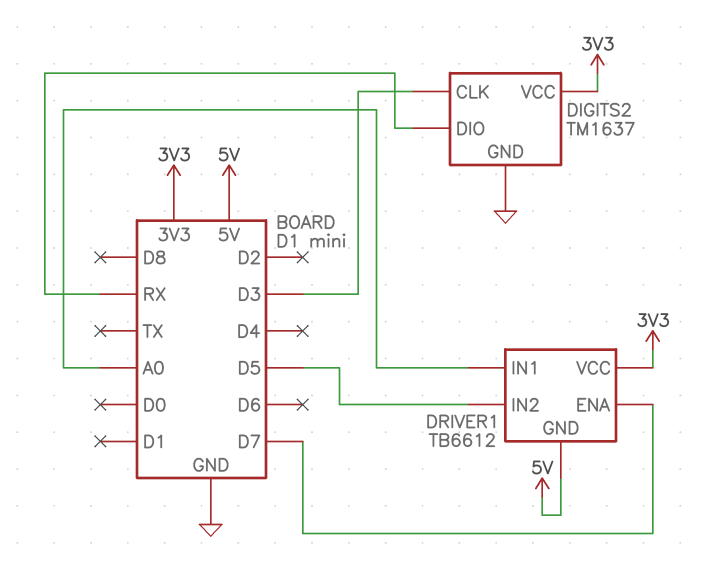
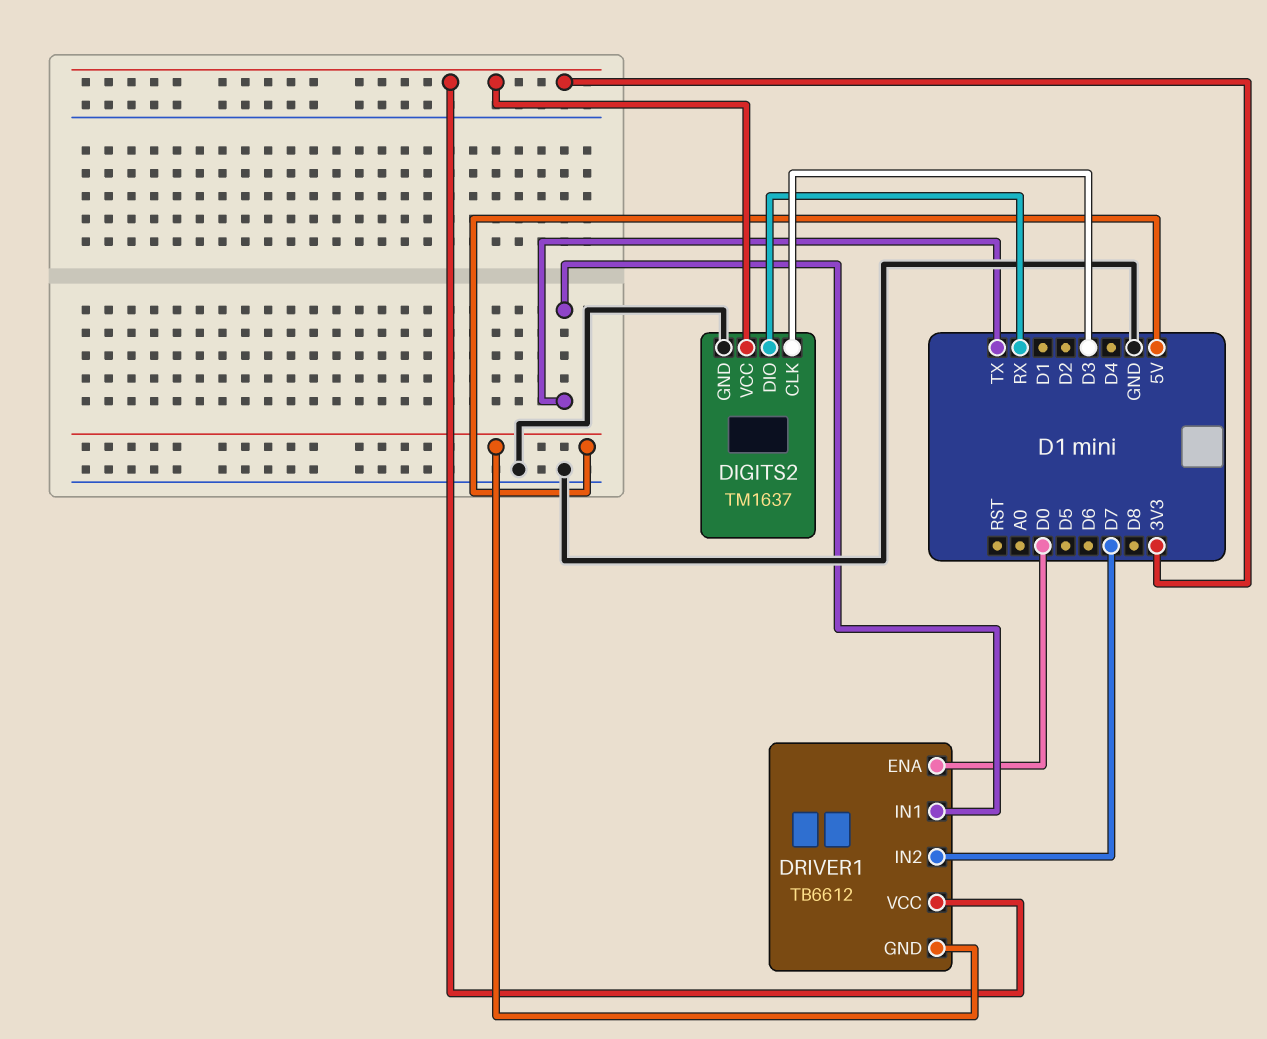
DRIVER1 pin ENA: D7 -> D0
DRIVER1 pin IN1: A0 -> TX
DRIVER1 pin IN2: D5 -> D7

